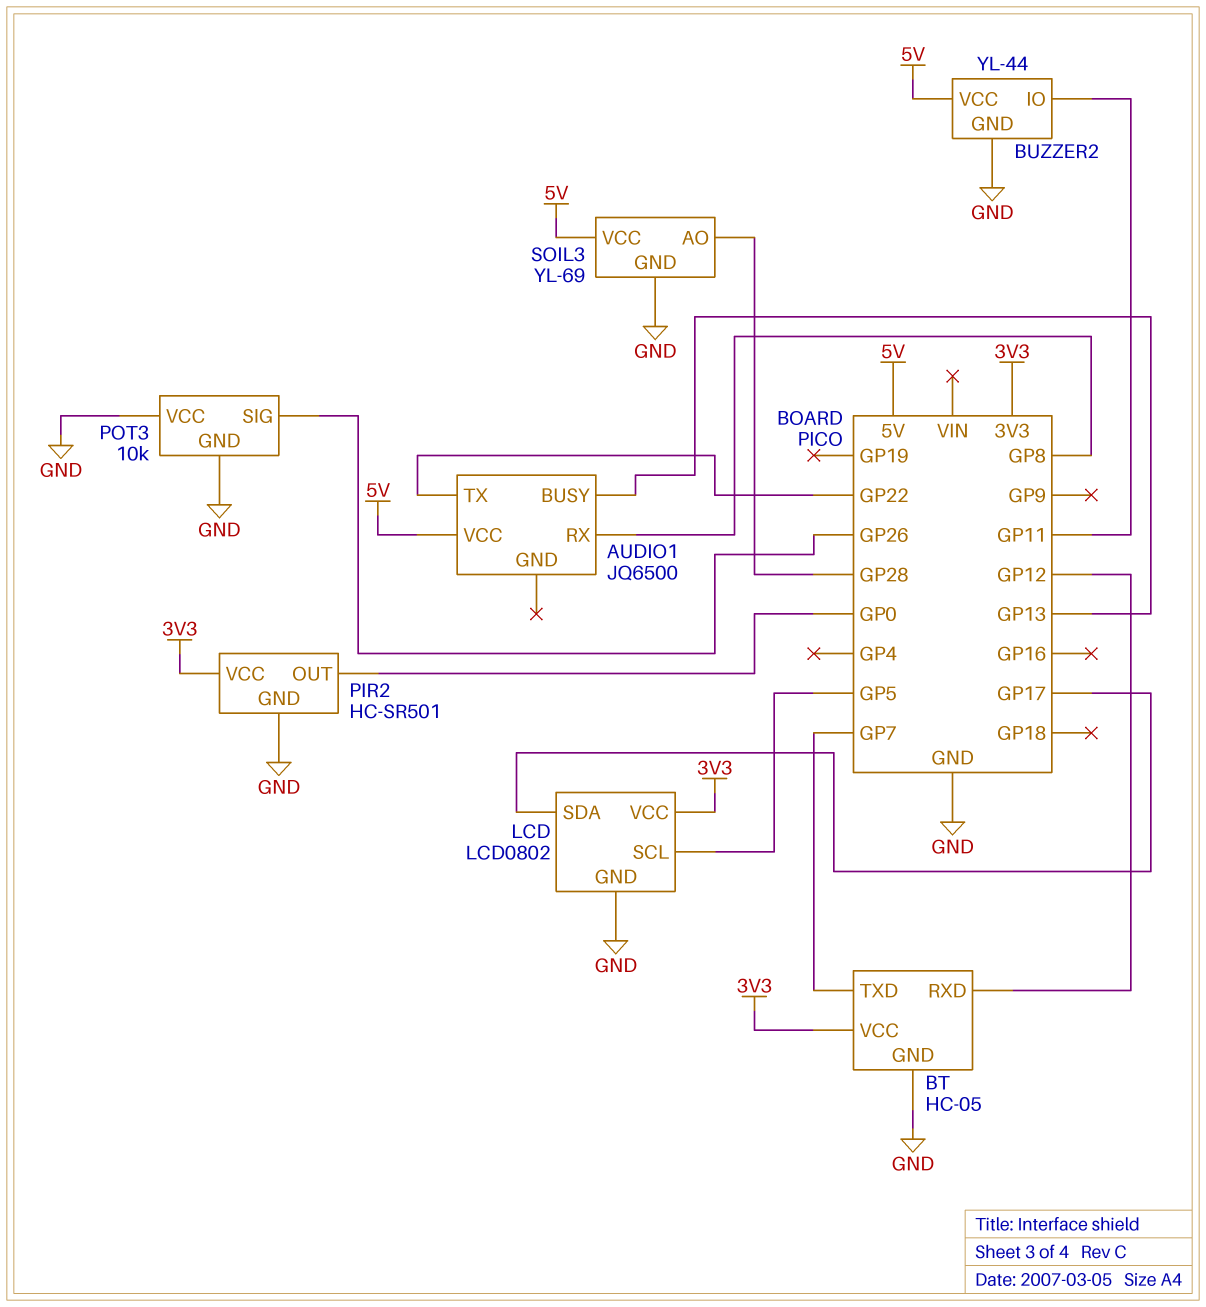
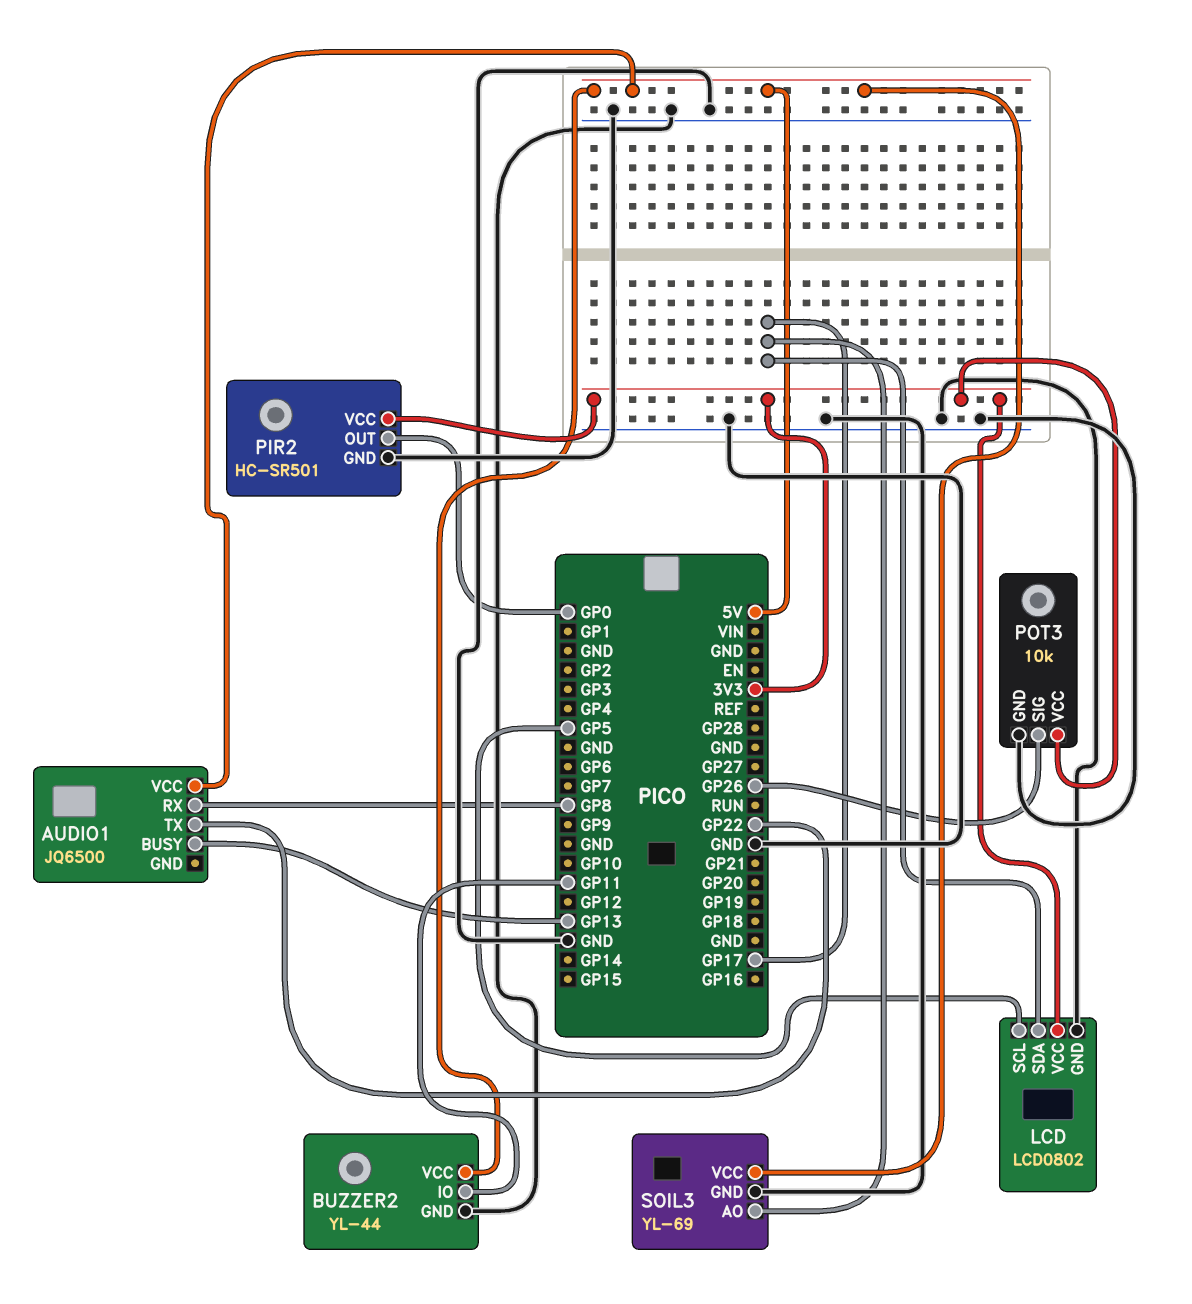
BT: HC-05 -> none
BT pin GND: GND -> none
BT pin RXD: GP12 -> none
BT pin TXD: GP7 -> none
BT pin VCC: 3V3 -> none
POT3 pin VCC: GND -> 3V3
SOIL3 pin AO: GP28 -> GP17

